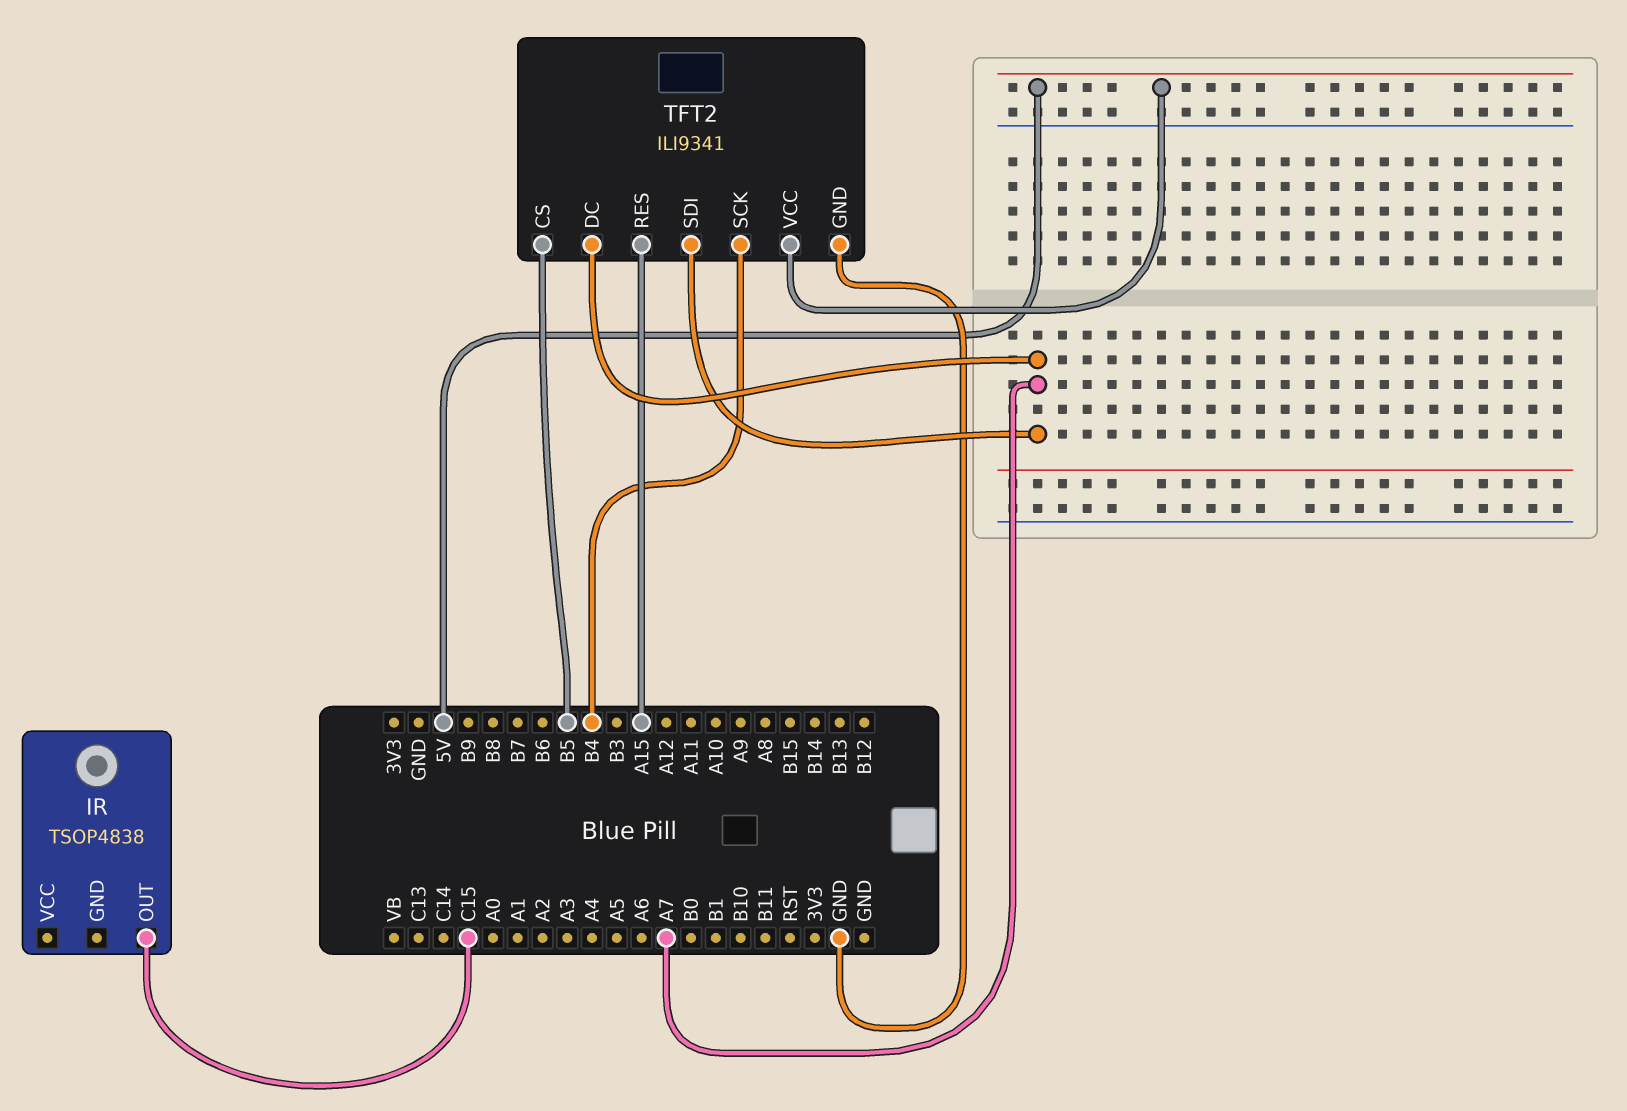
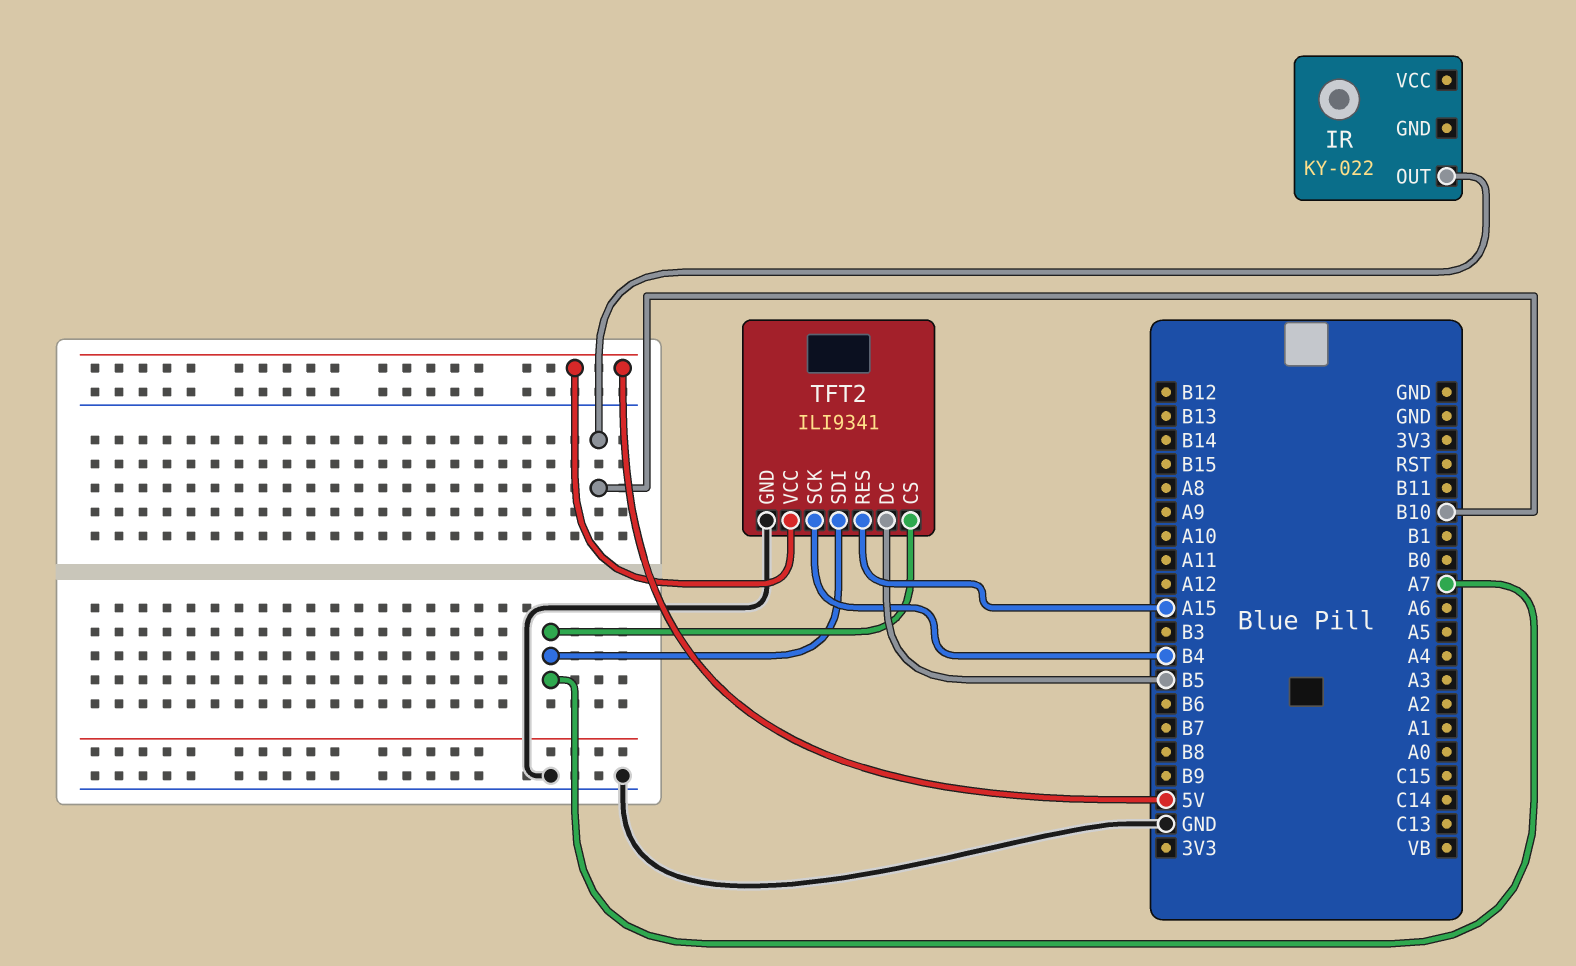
IR: TSOP4838 -> KY-022
IR pin OUT: C15 -> B10
TFT2 pin CS: B5 -> A7
TFT2 pin DC: A7 -> B5

